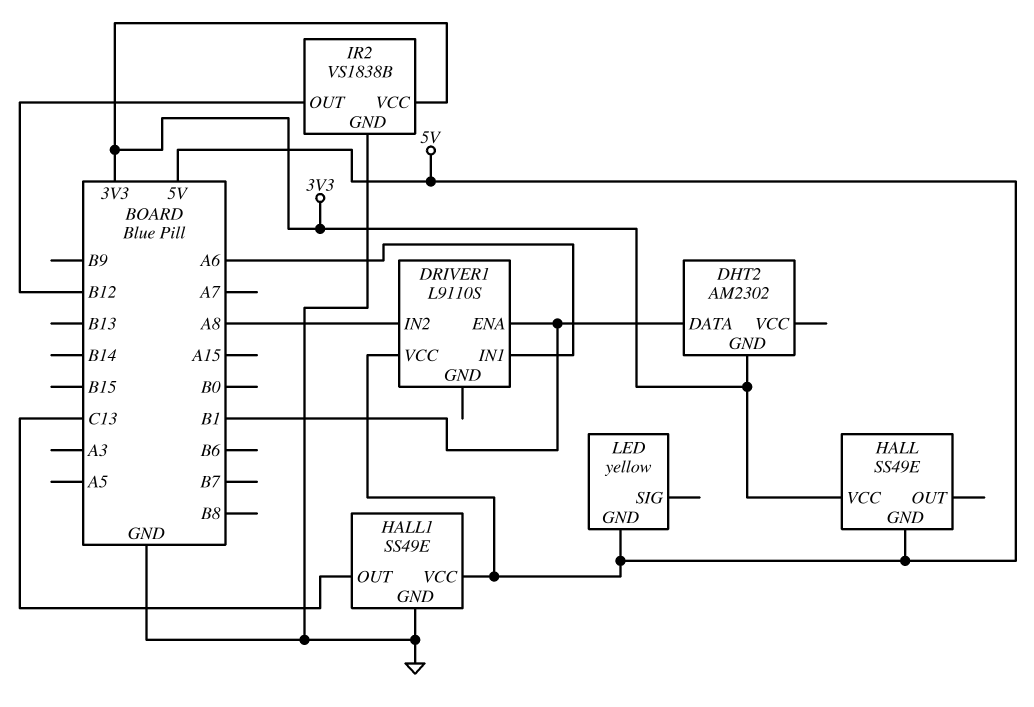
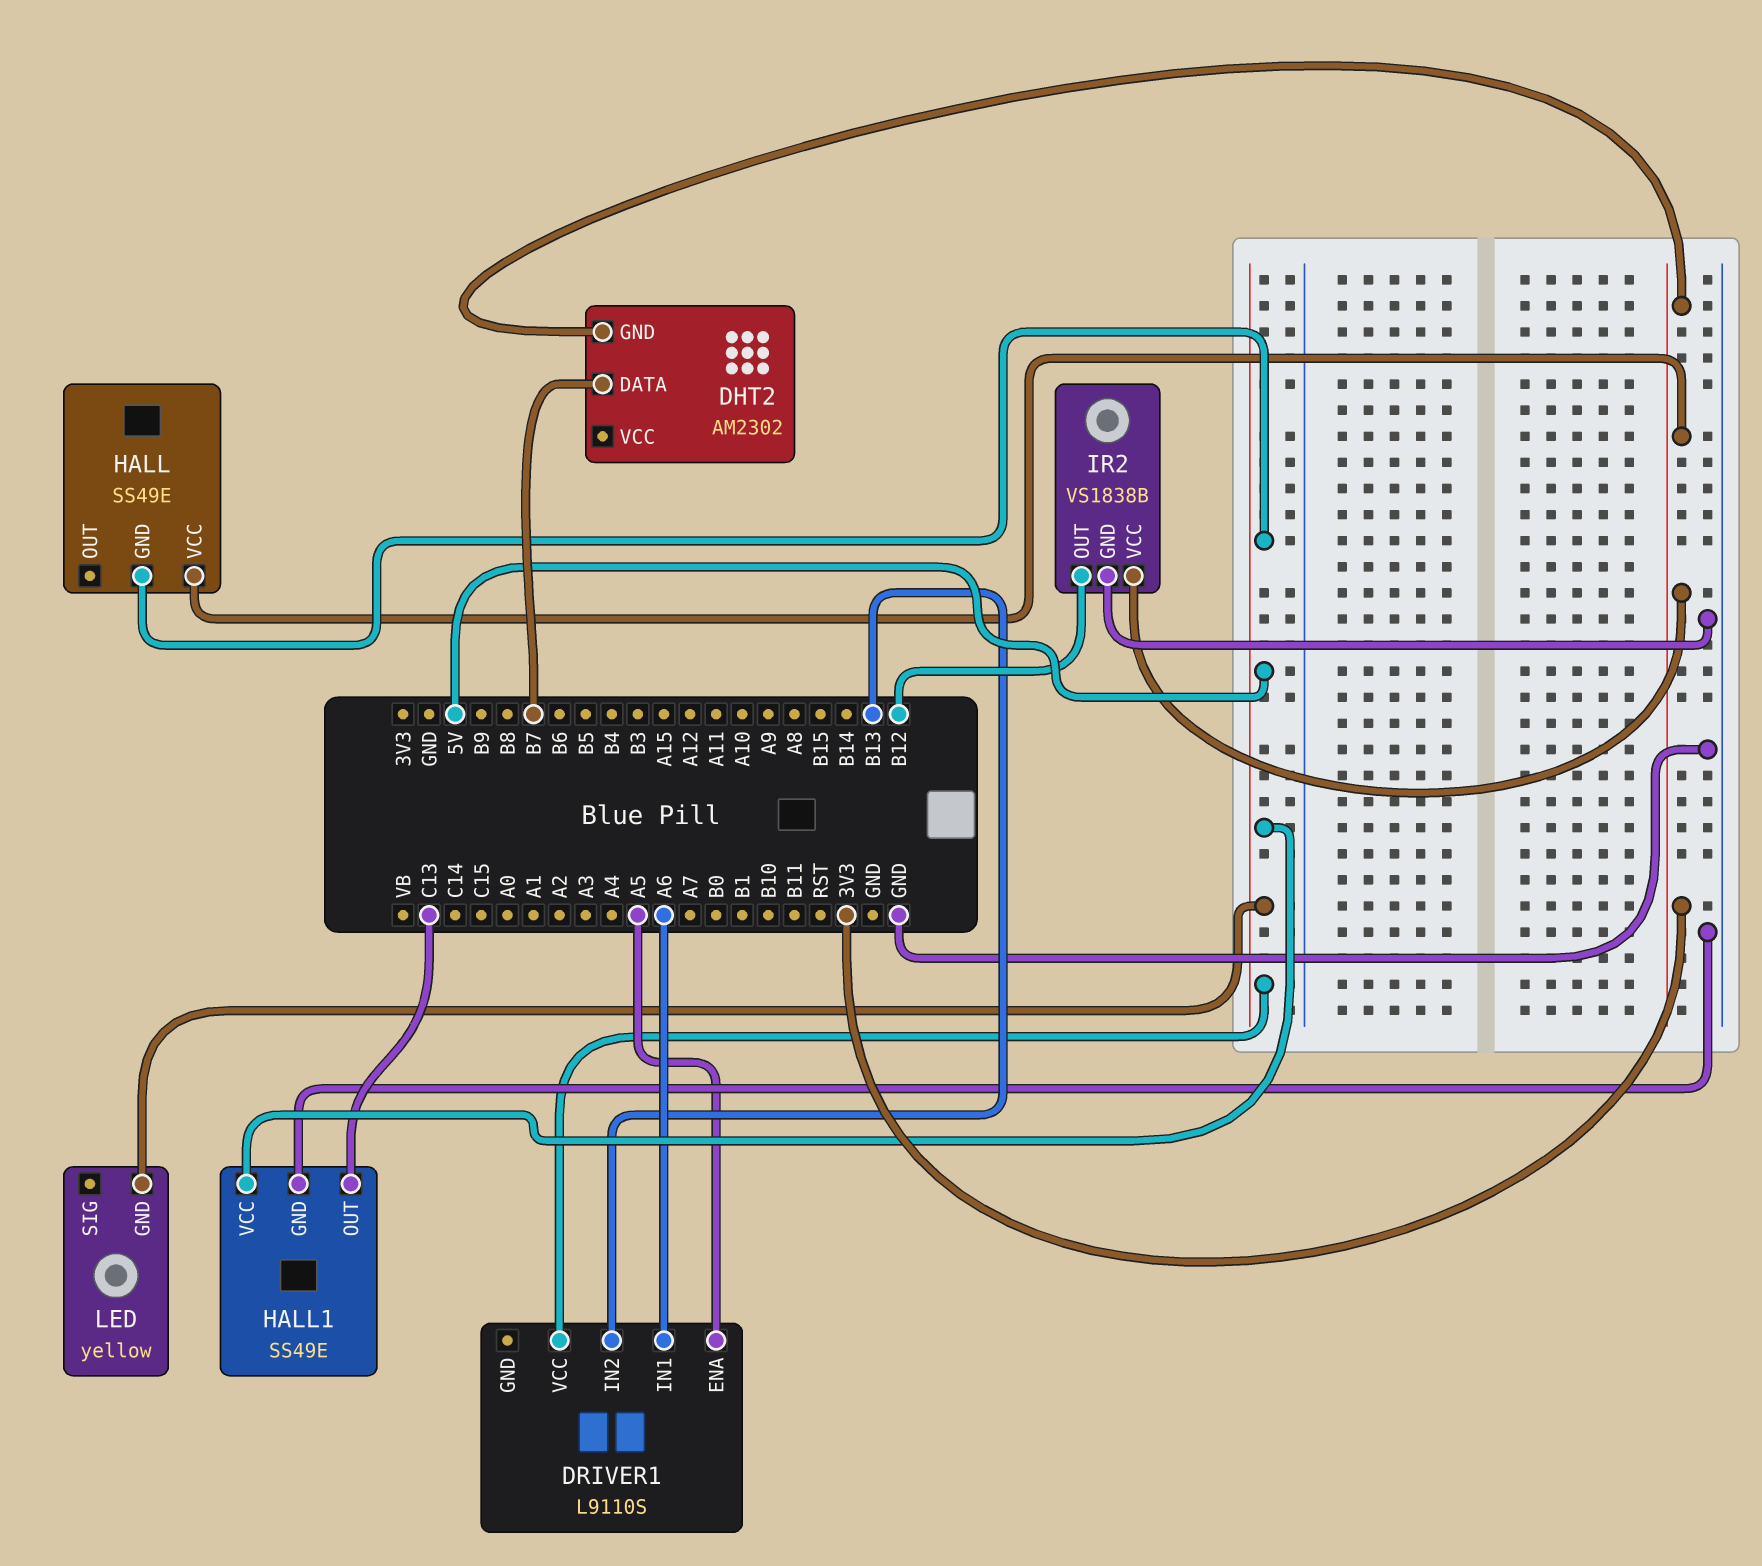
DHT2 pin DATA: B1 -> B7
DRIVER1 pin ENA: B1 -> A5
DRIVER1 pin IN2: A8 -> B13

